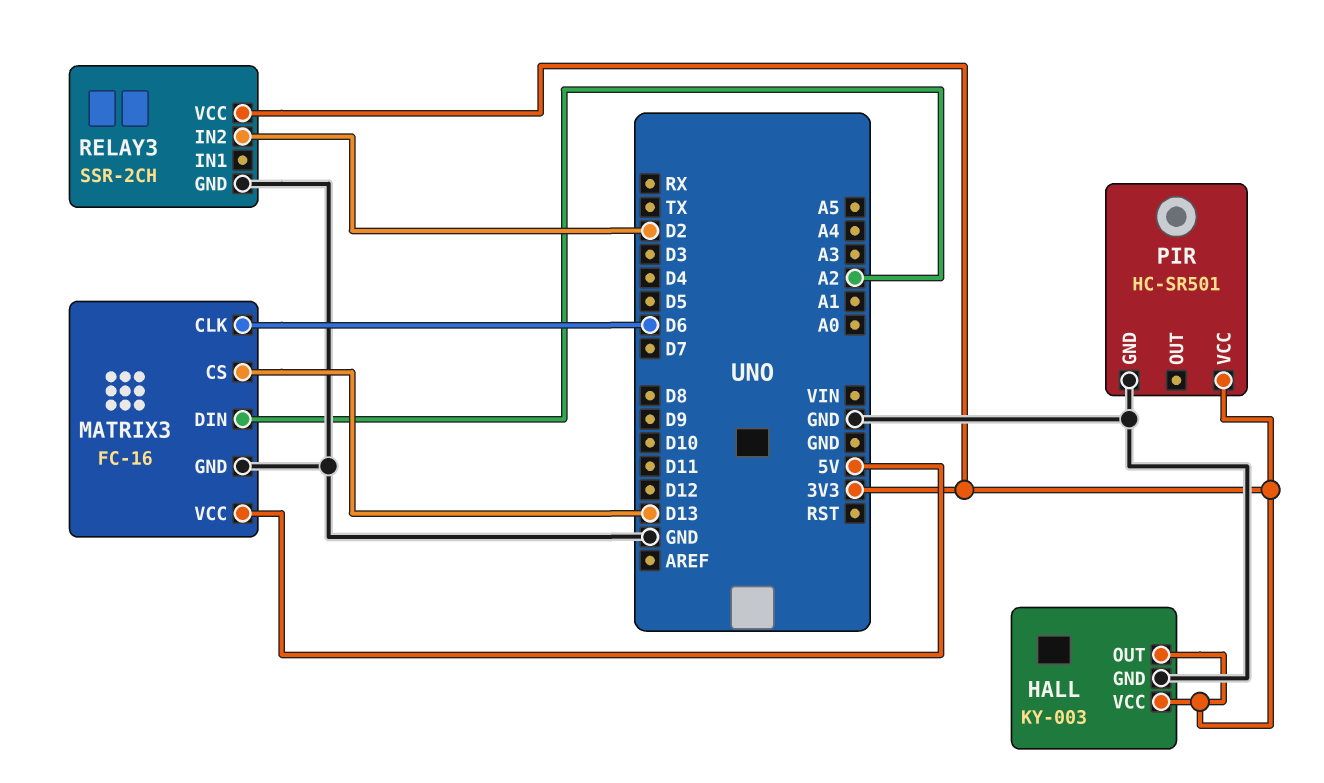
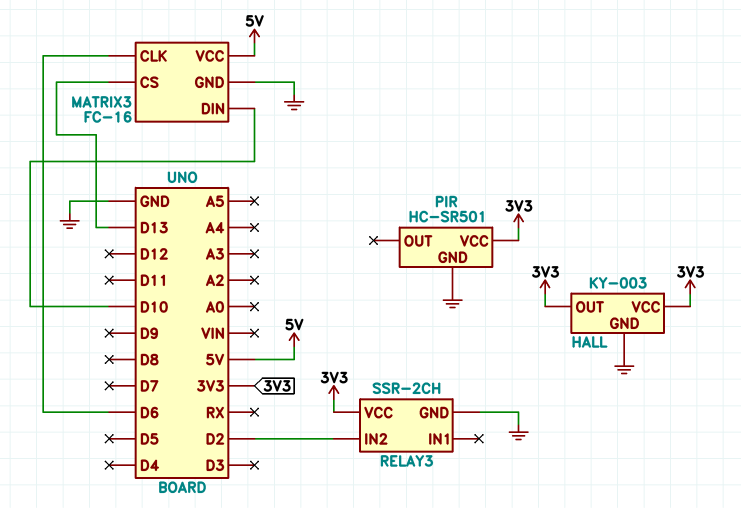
MATRIX3 pin DIN: A2 -> D10

